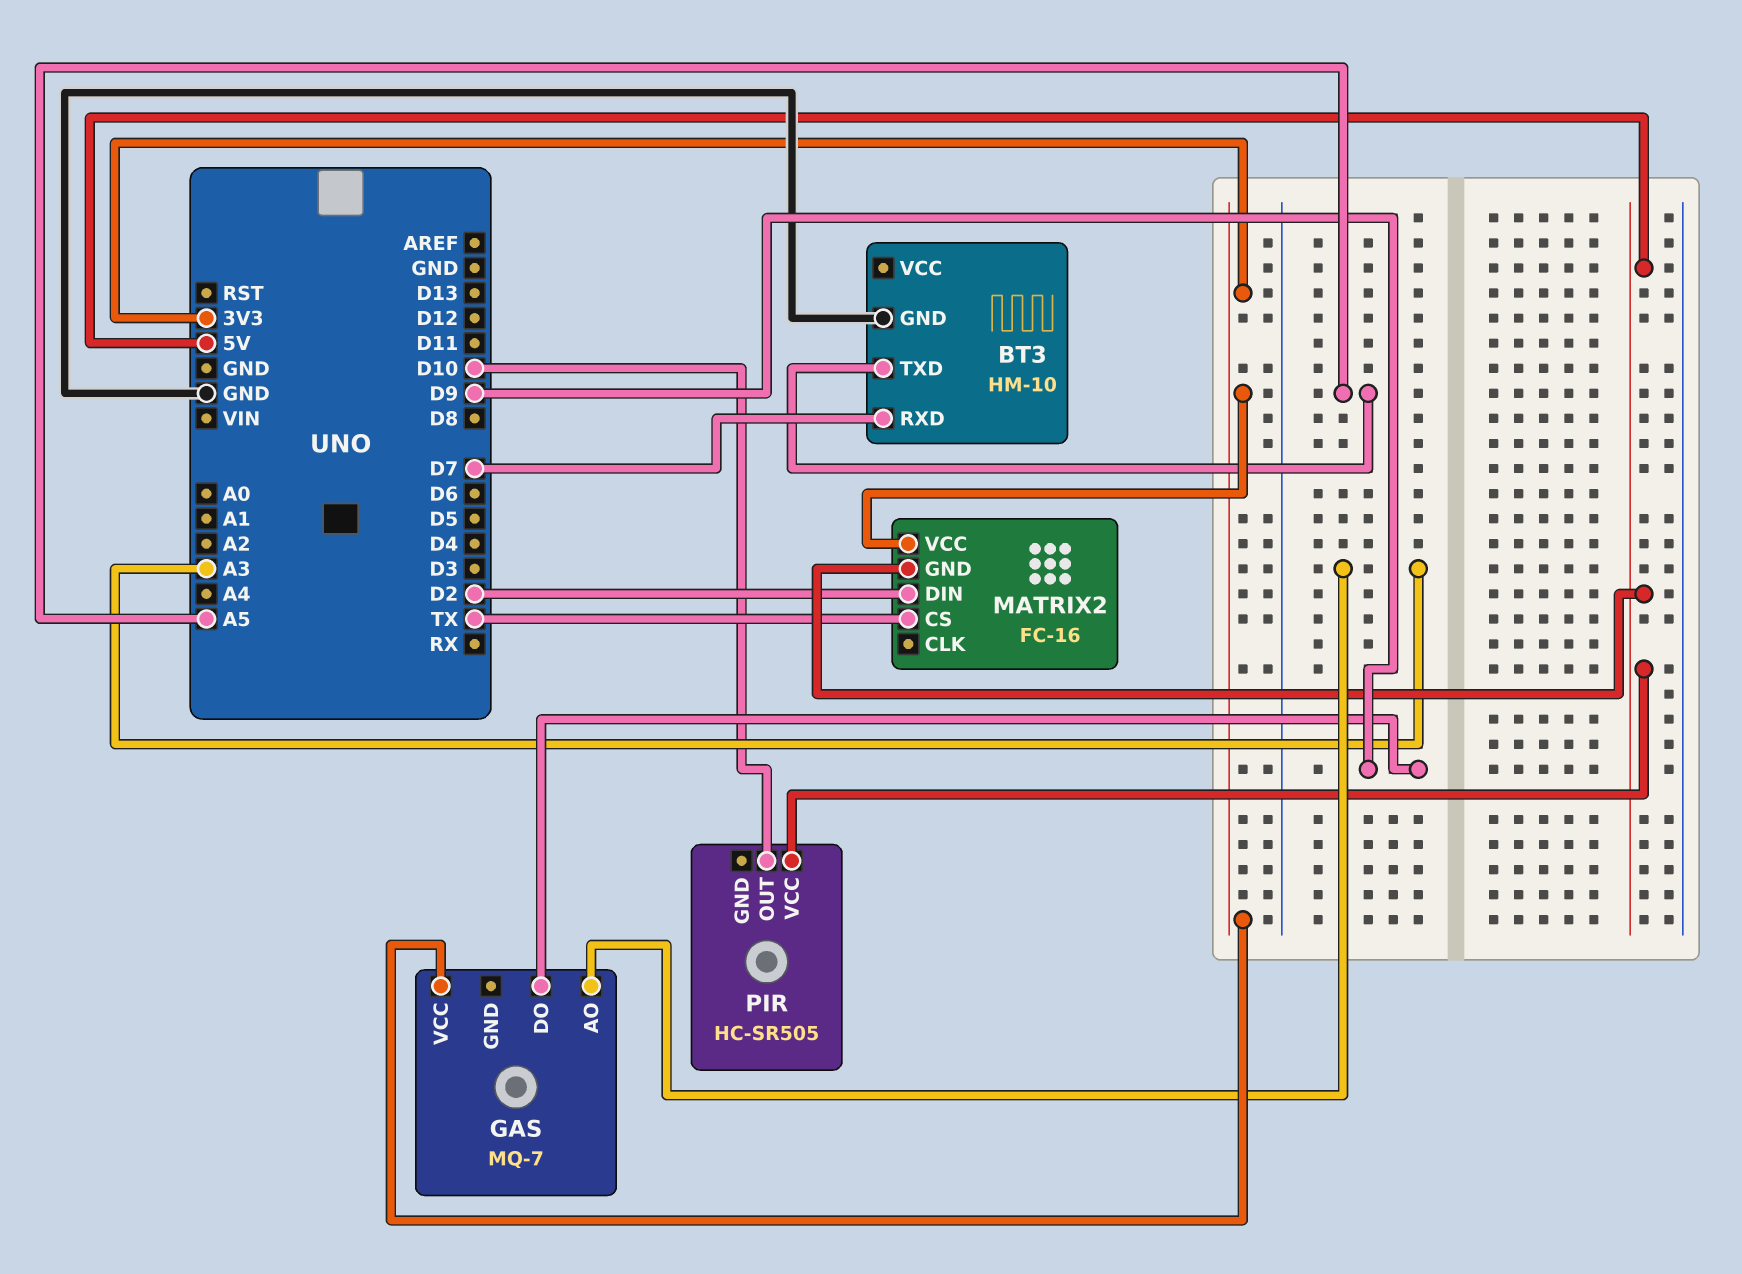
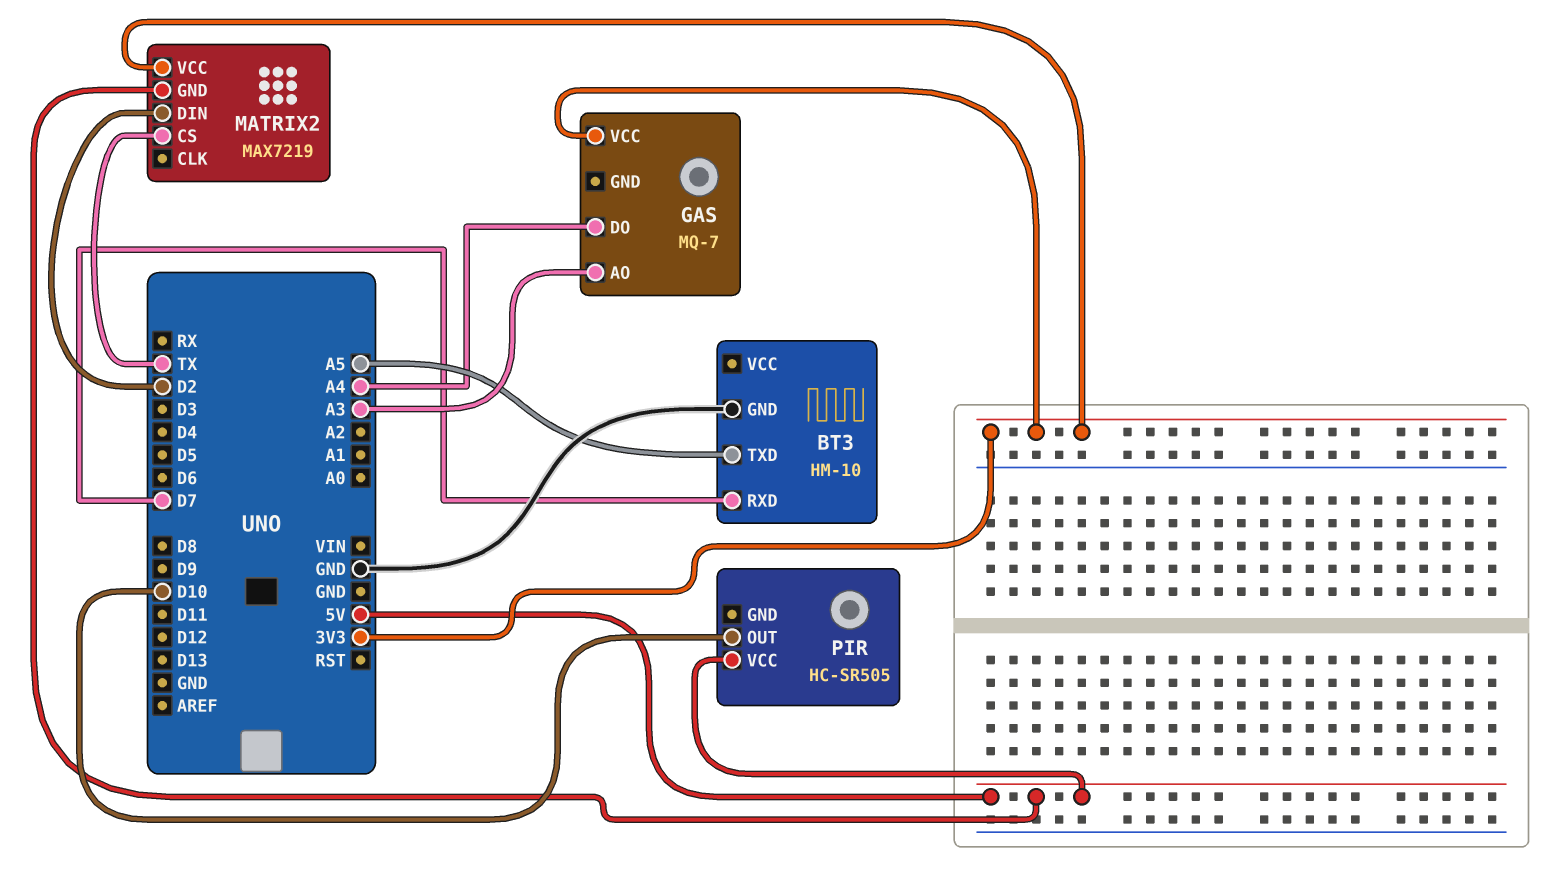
GAS pin DO: D9 -> A4
MATRIX2: FC-16 -> MAX7219

